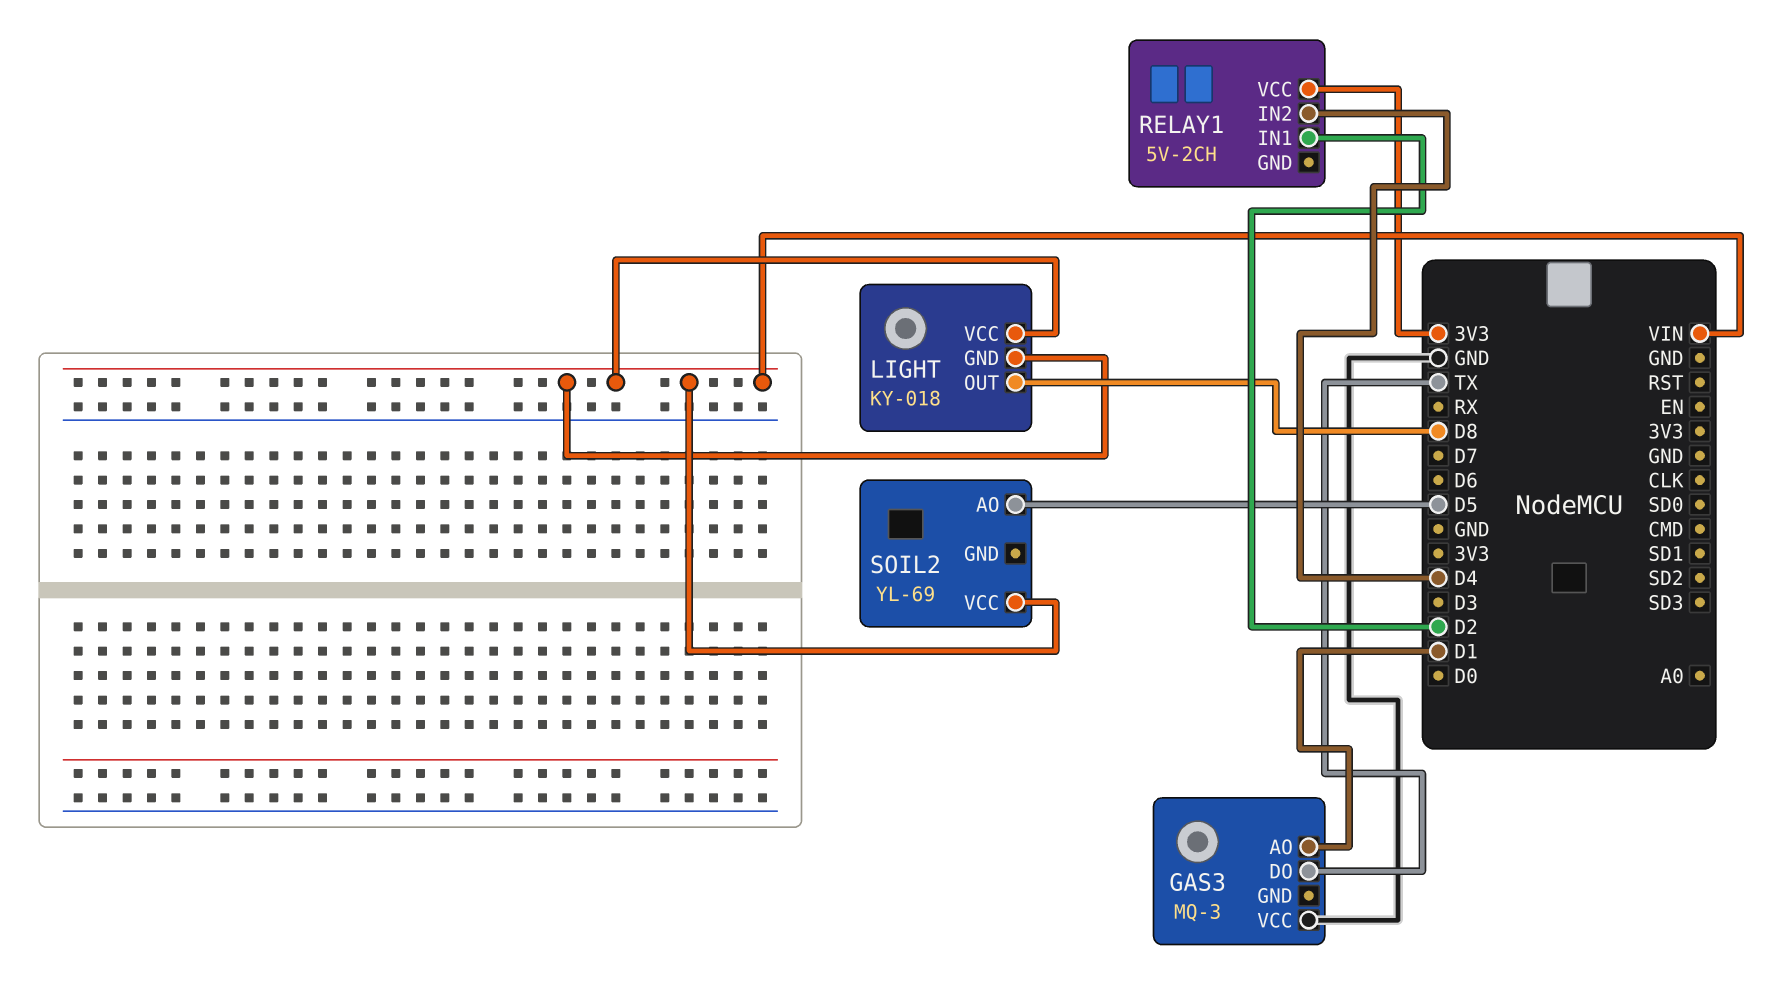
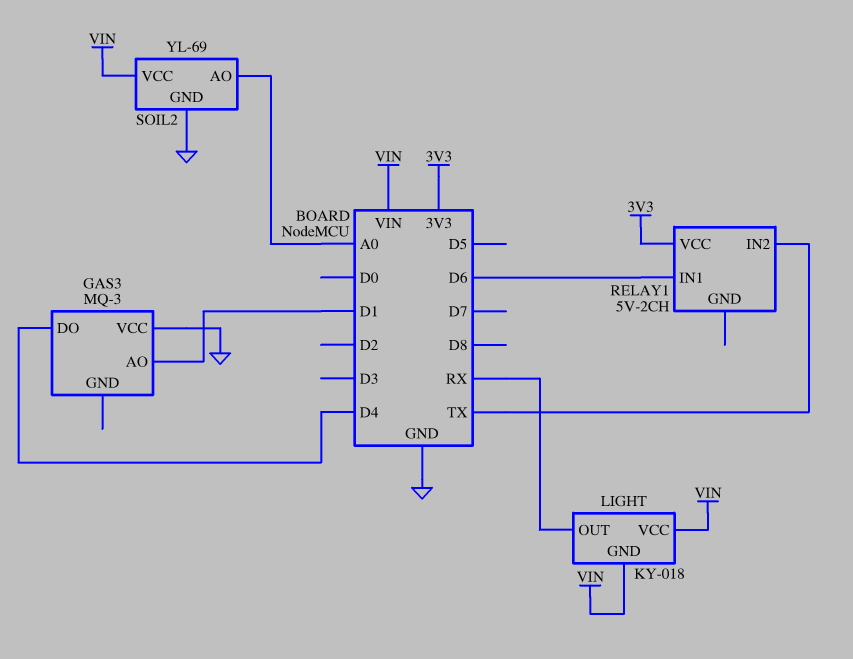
GAS3 pin DO: TX -> D4
LIGHT pin OUT: D8 -> RX
RELAY1 pin IN1: D2 -> D6
RELAY1 pin IN2: D4 -> TX
SOIL2 pin AO: D5 -> A0
SOIL2 pin GND: none -> GND

